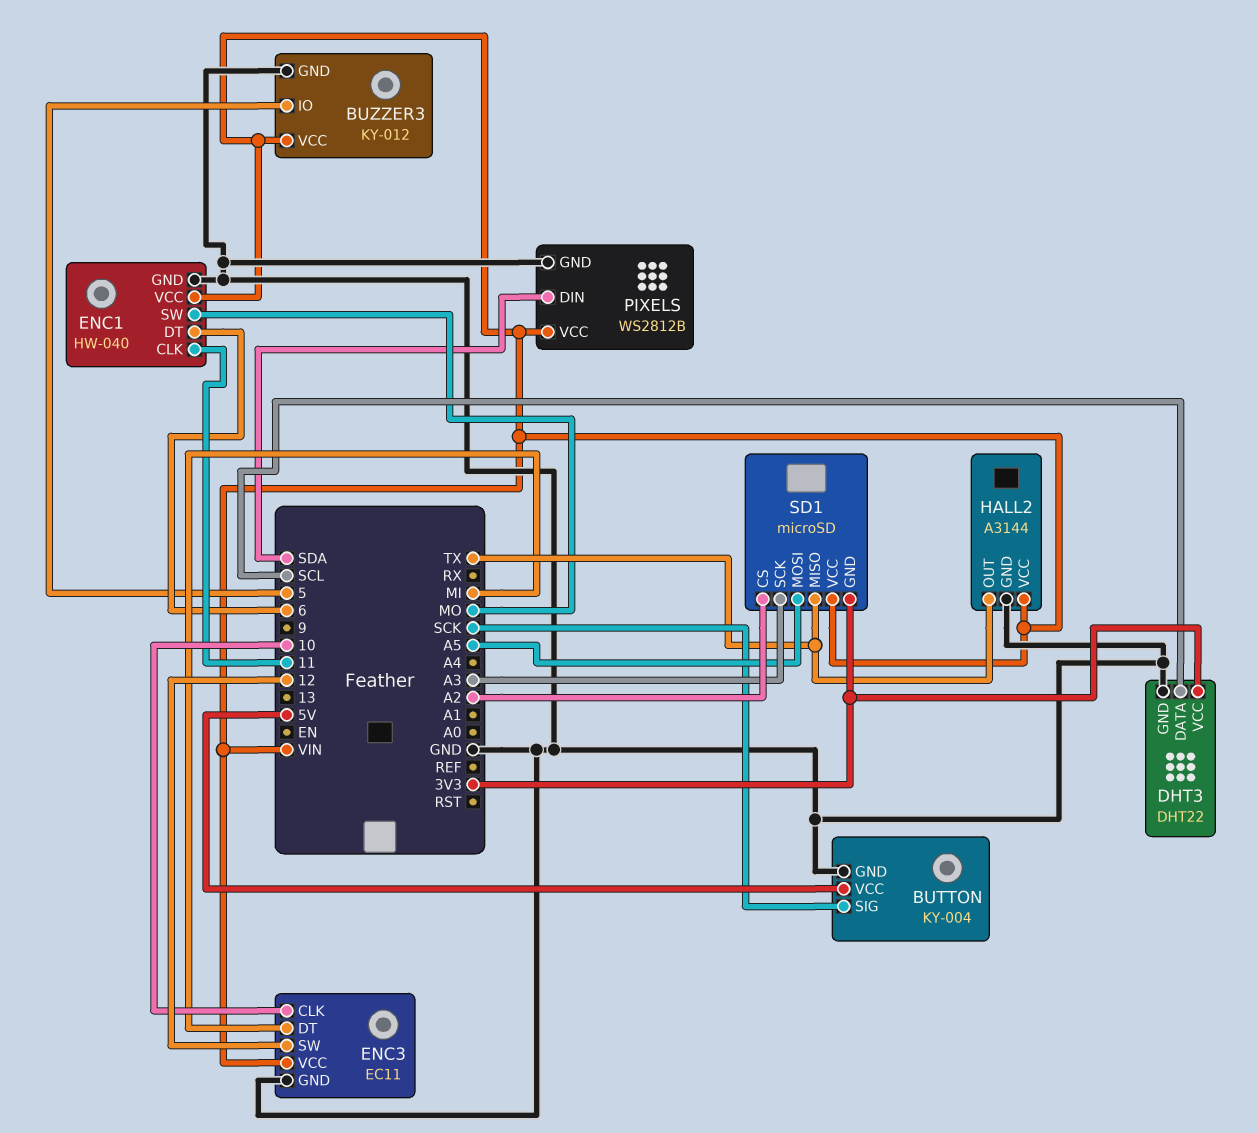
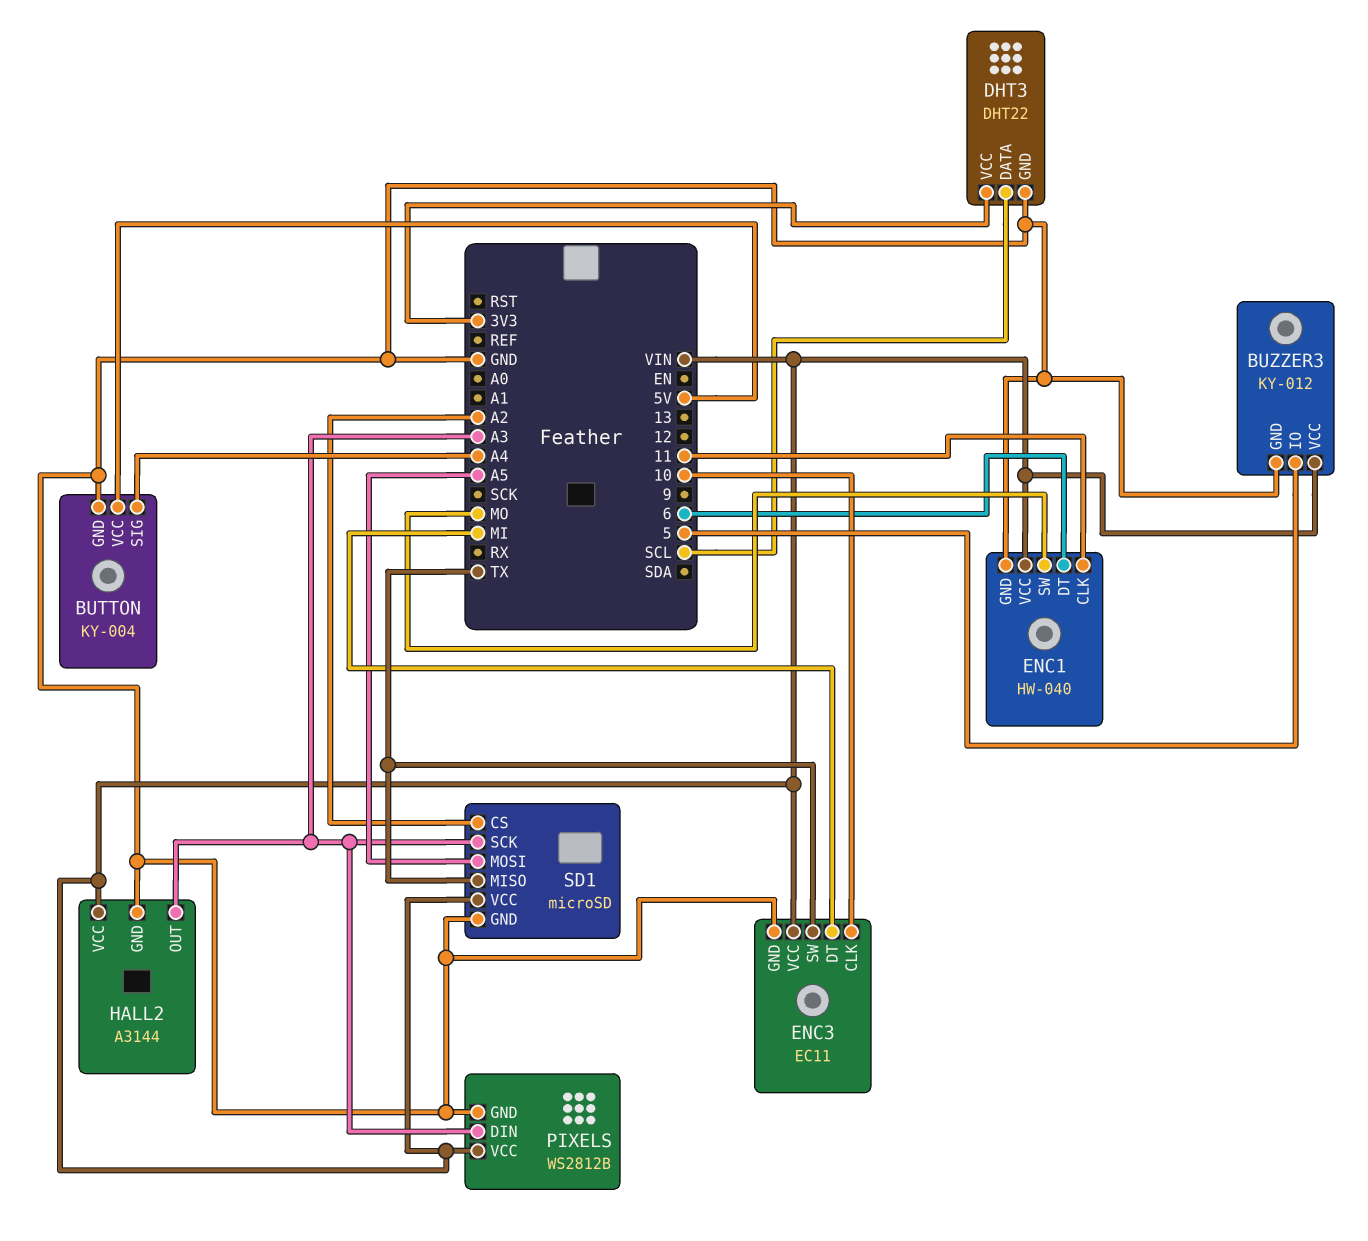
BUTTON pin SIG: SCK -> A4
ENC3 pin SW: 12 -> TX
HALL2 pin OUT: TX -> A3
PIXELS pin DIN: SDA -> A3
SD1 pin GND: 3V3 -> GND

